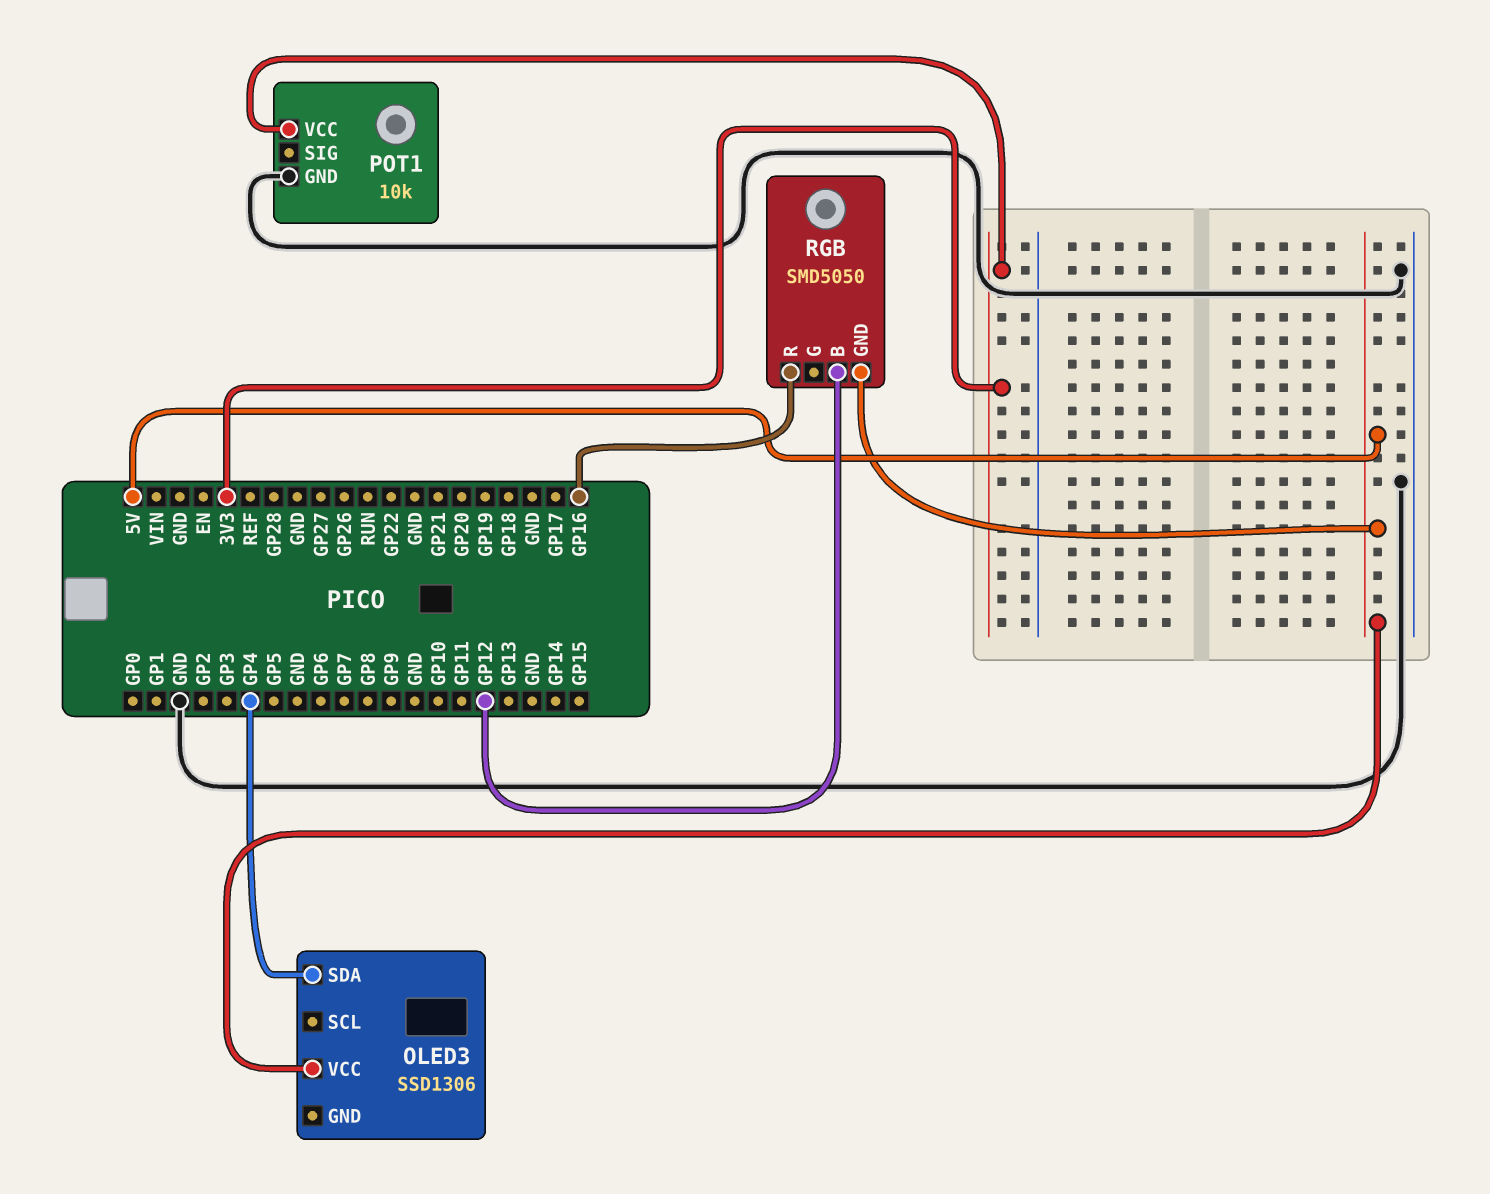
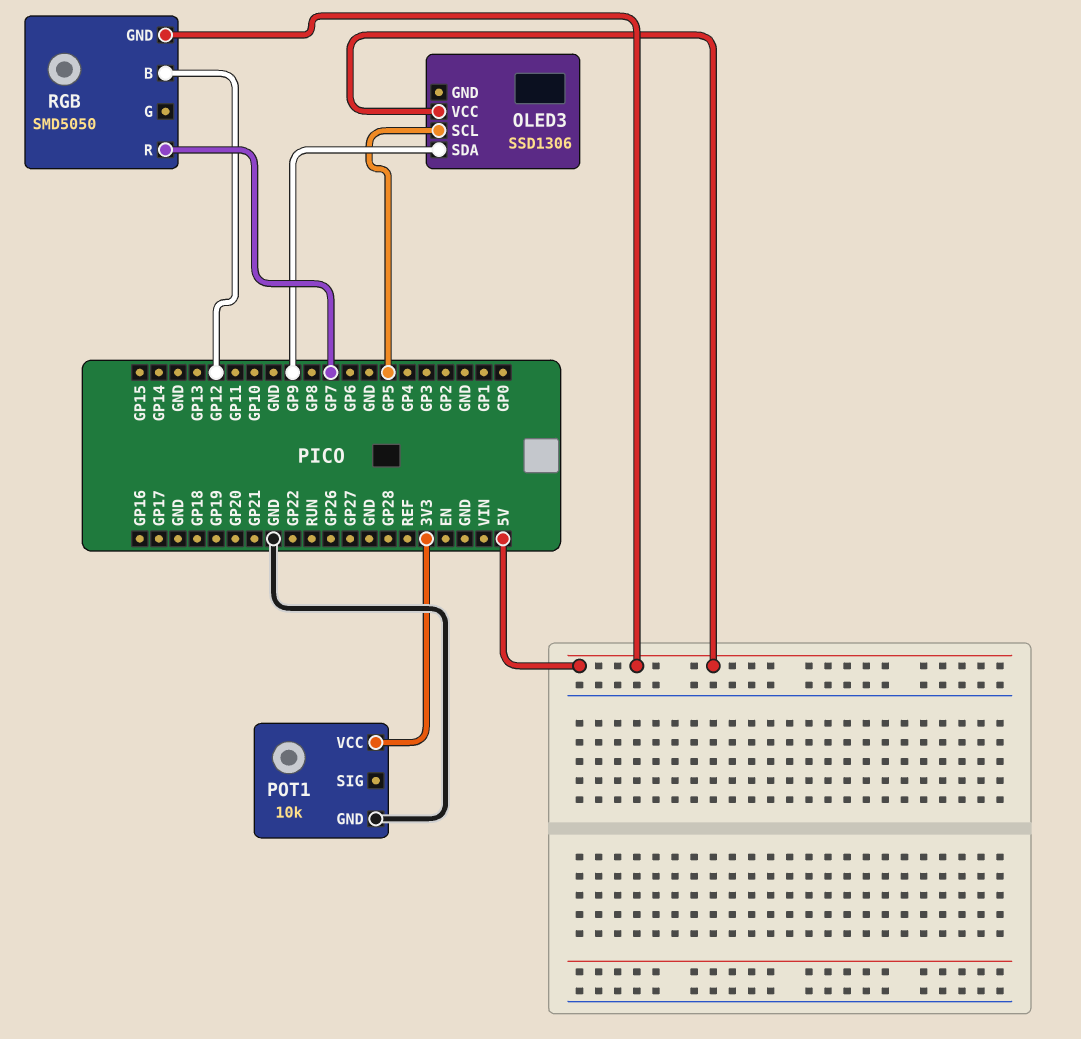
OLED3 pin SCL: none -> GP5
OLED3 pin SDA: GP4 -> GP9
RGB pin R: GP16 -> GP7

